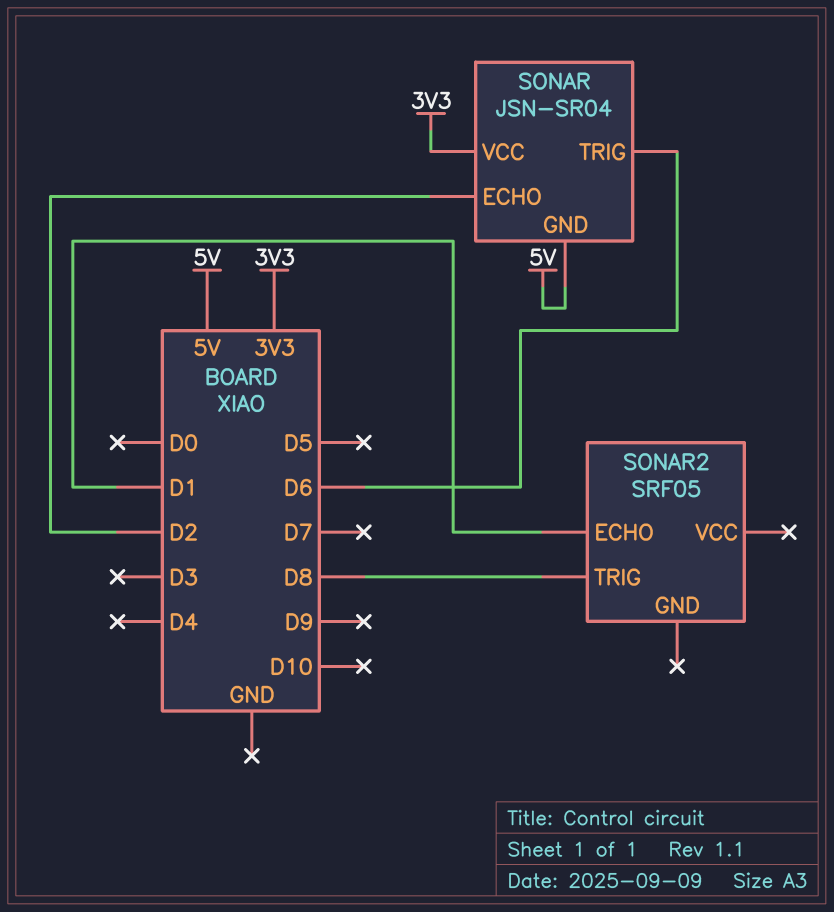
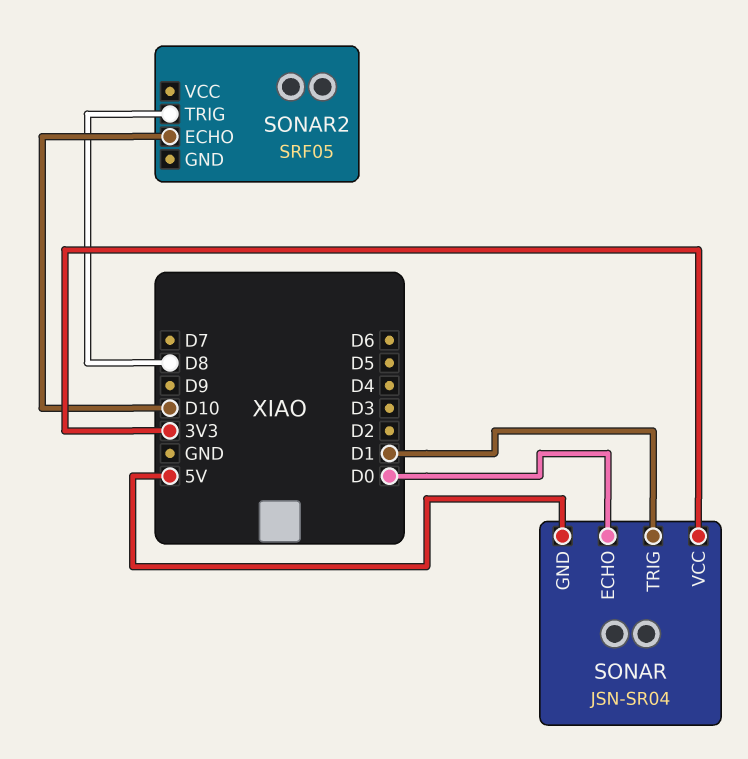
SONAR pin ECHO: D2 -> D0
SONAR pin TRIG: D6 -> D1
SONAR2 pin ECHO: D1 -> D10

